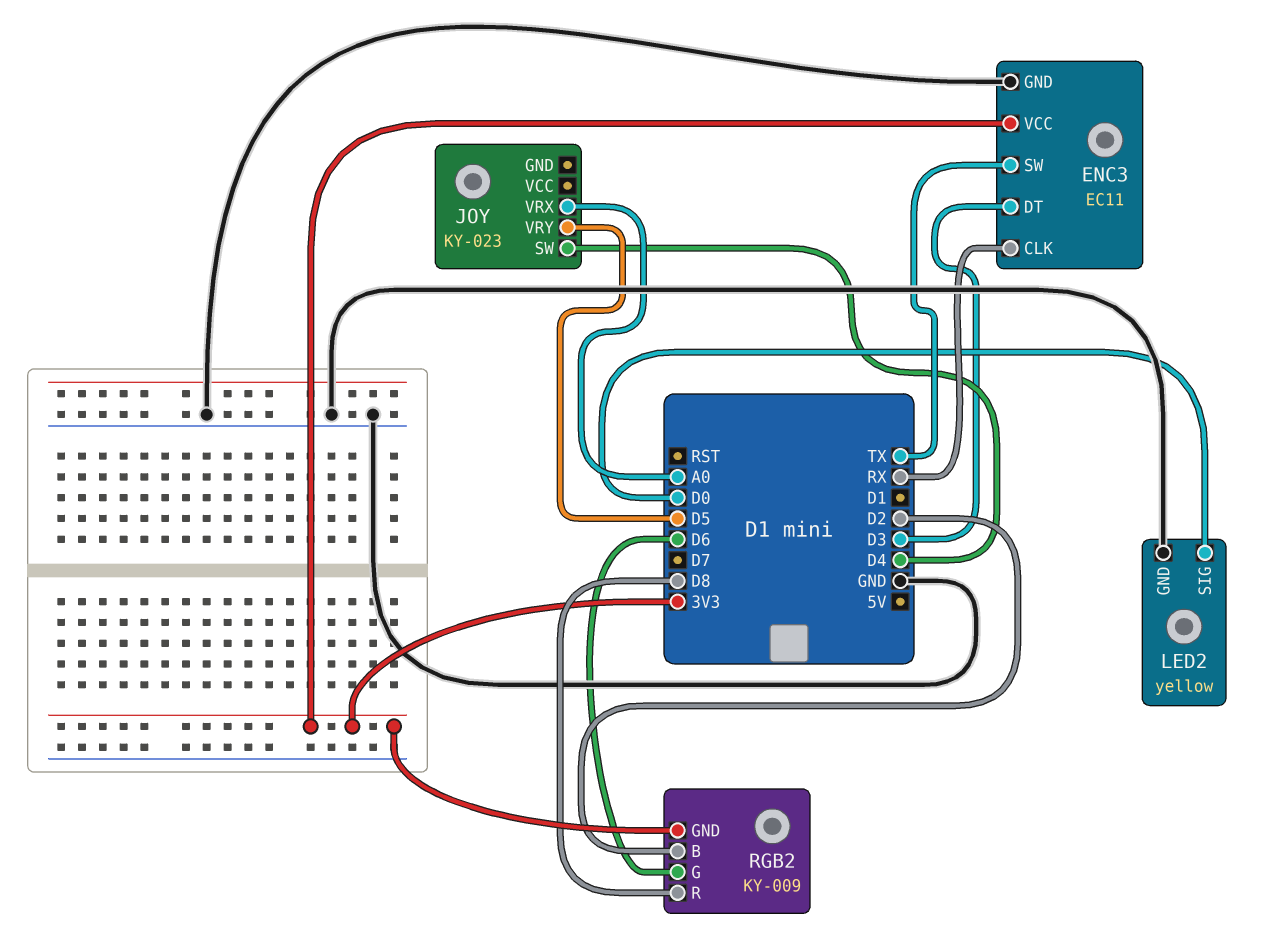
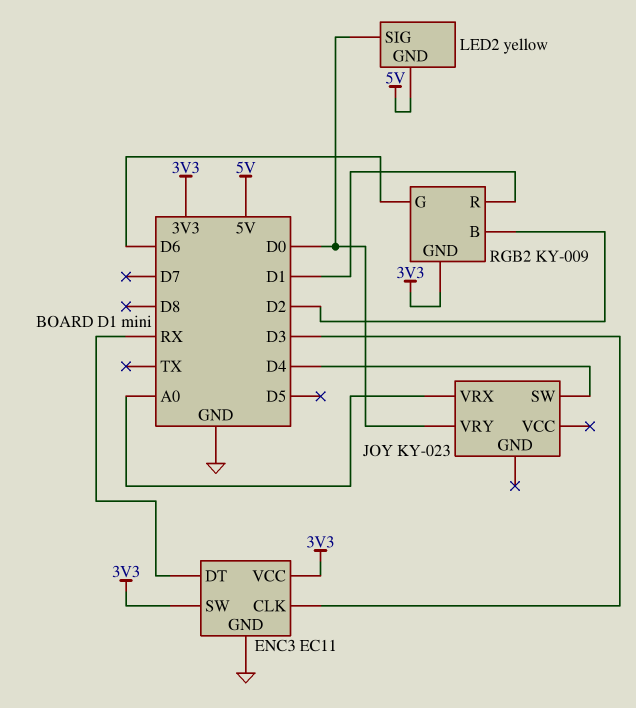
ENC3 pin CLK: RX -> D3
ENC3 pin DT: D3 -> RX
ENC3 pin SW: TX -> 3V3
JOY pin VRY: D5 -> D0
LED2 pin GND: GND -> 5V
RGB2 pin R: D8 -> D1

